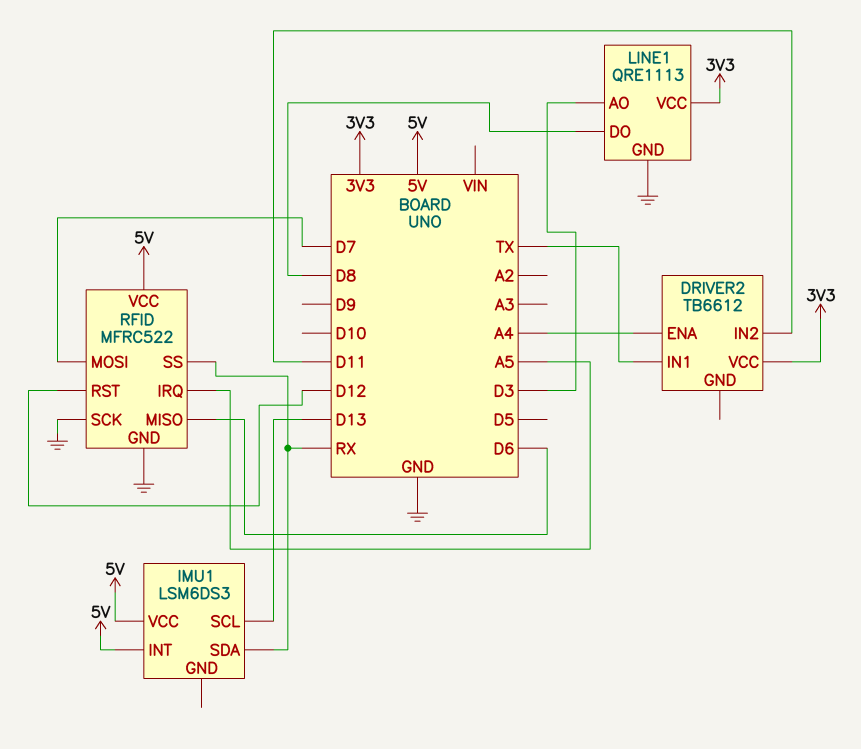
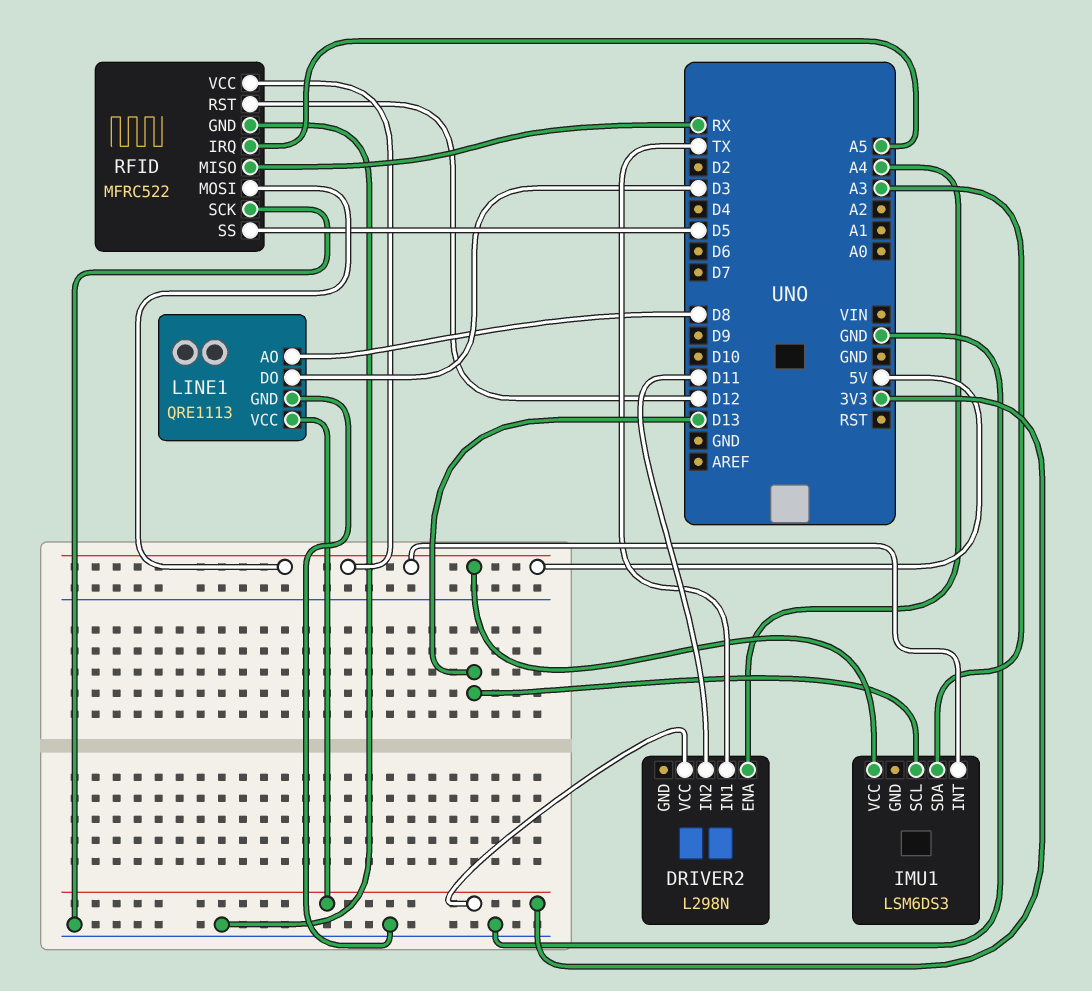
DRIVER2: TB6612 -> L298N
IMU1 pin SDA: RX -> A3
LINE1 pin AO: D3 -> D8
LINE1 pin DO: D8 -> D3
RFID pin MISO: D6 -> RX
RFID pin MOSI: D7 -> 5V
RFID pin SS: RX -> D5

